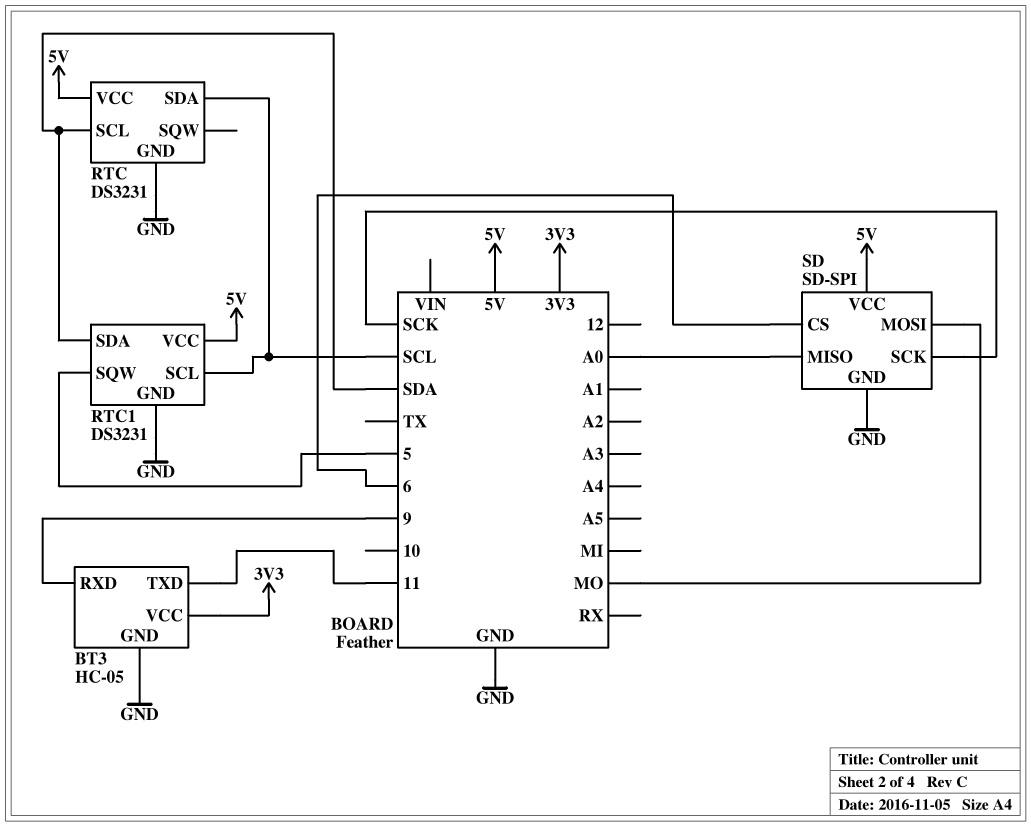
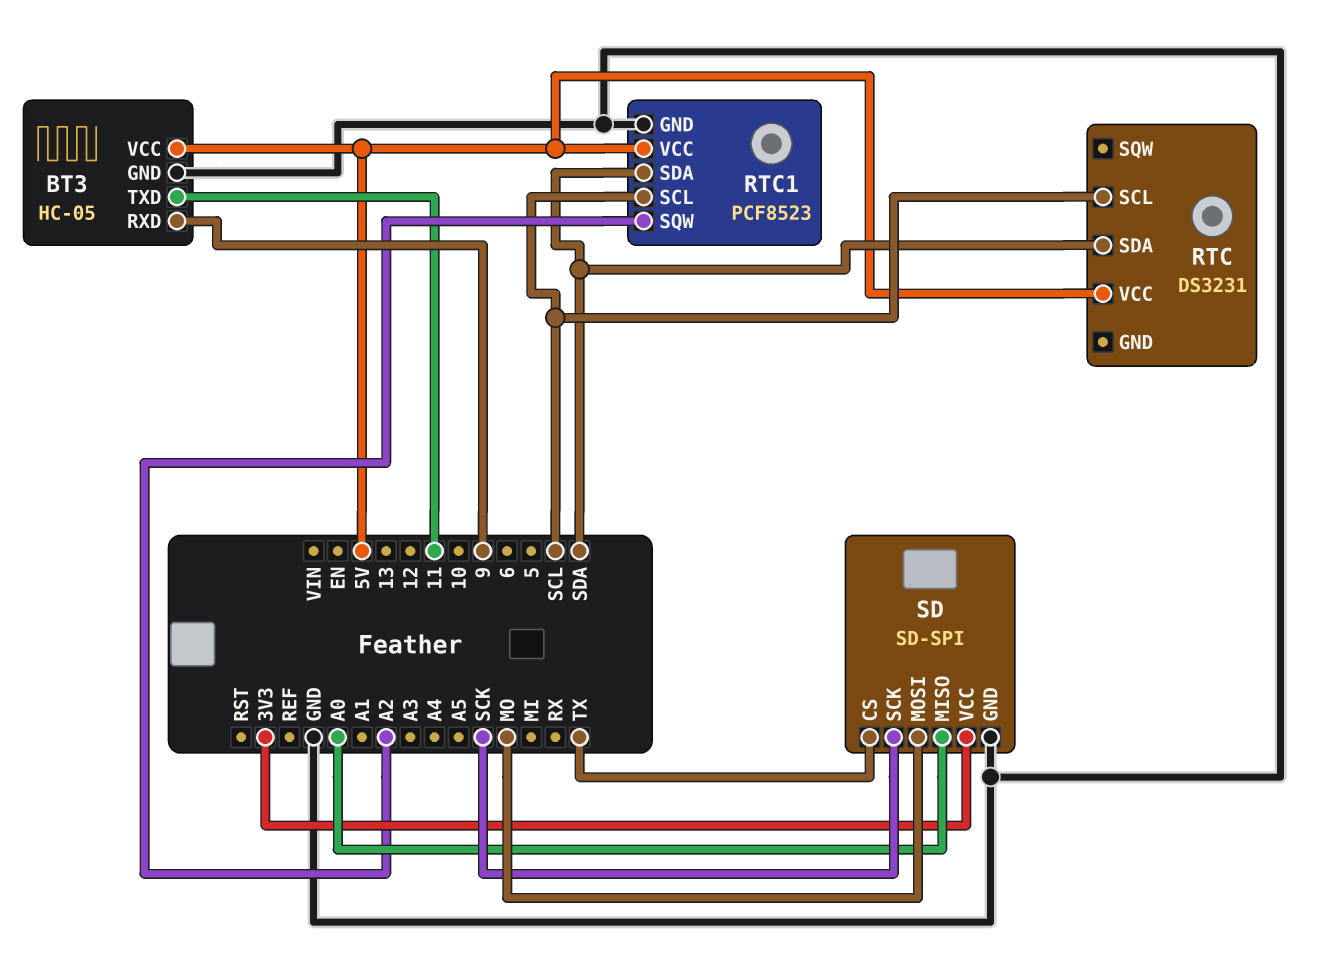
BT3 pin VCC: 3V3 -> 5V
RTC pin GND: GND -> none
RTC pin SCL: SDA -> SCL
RTC pin SDA: SCL -> SDA
RTC1: DS3231 -> PCF8523
RTC1 pin SQW: 5 -> A2
SD pin CS: 6 -> TX
SD pin VCC: 5V -> 3V3

